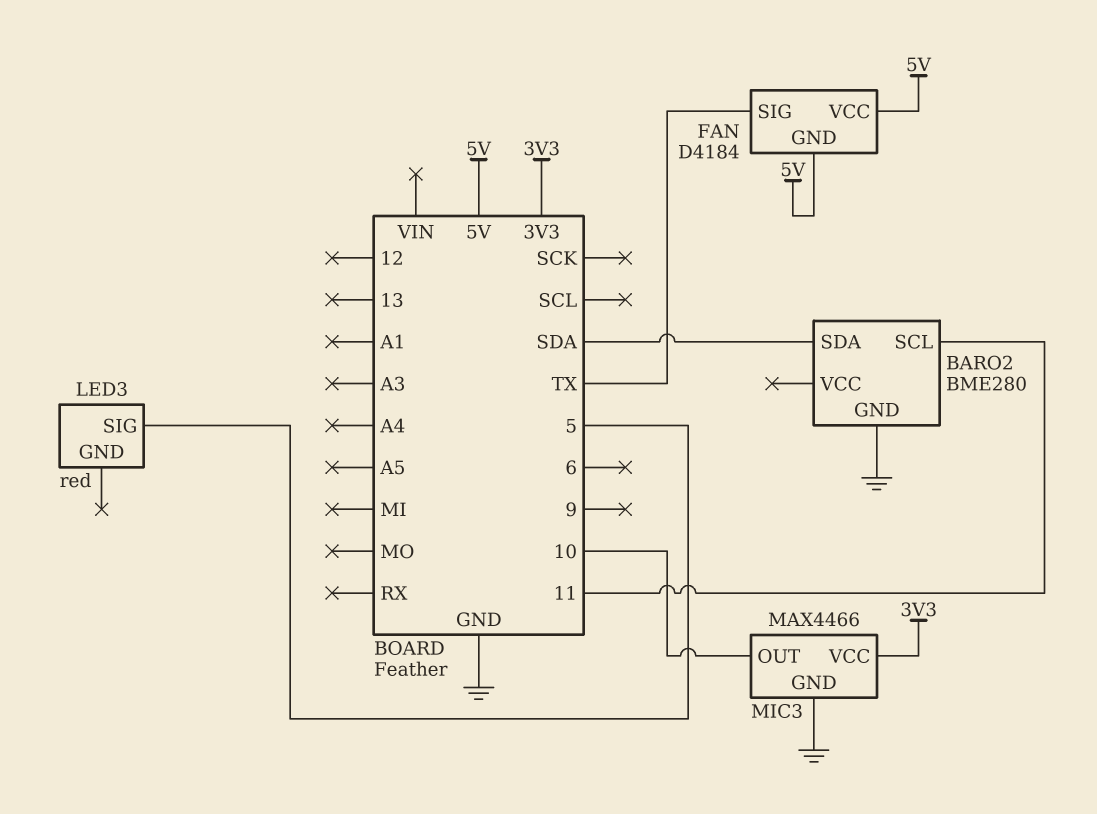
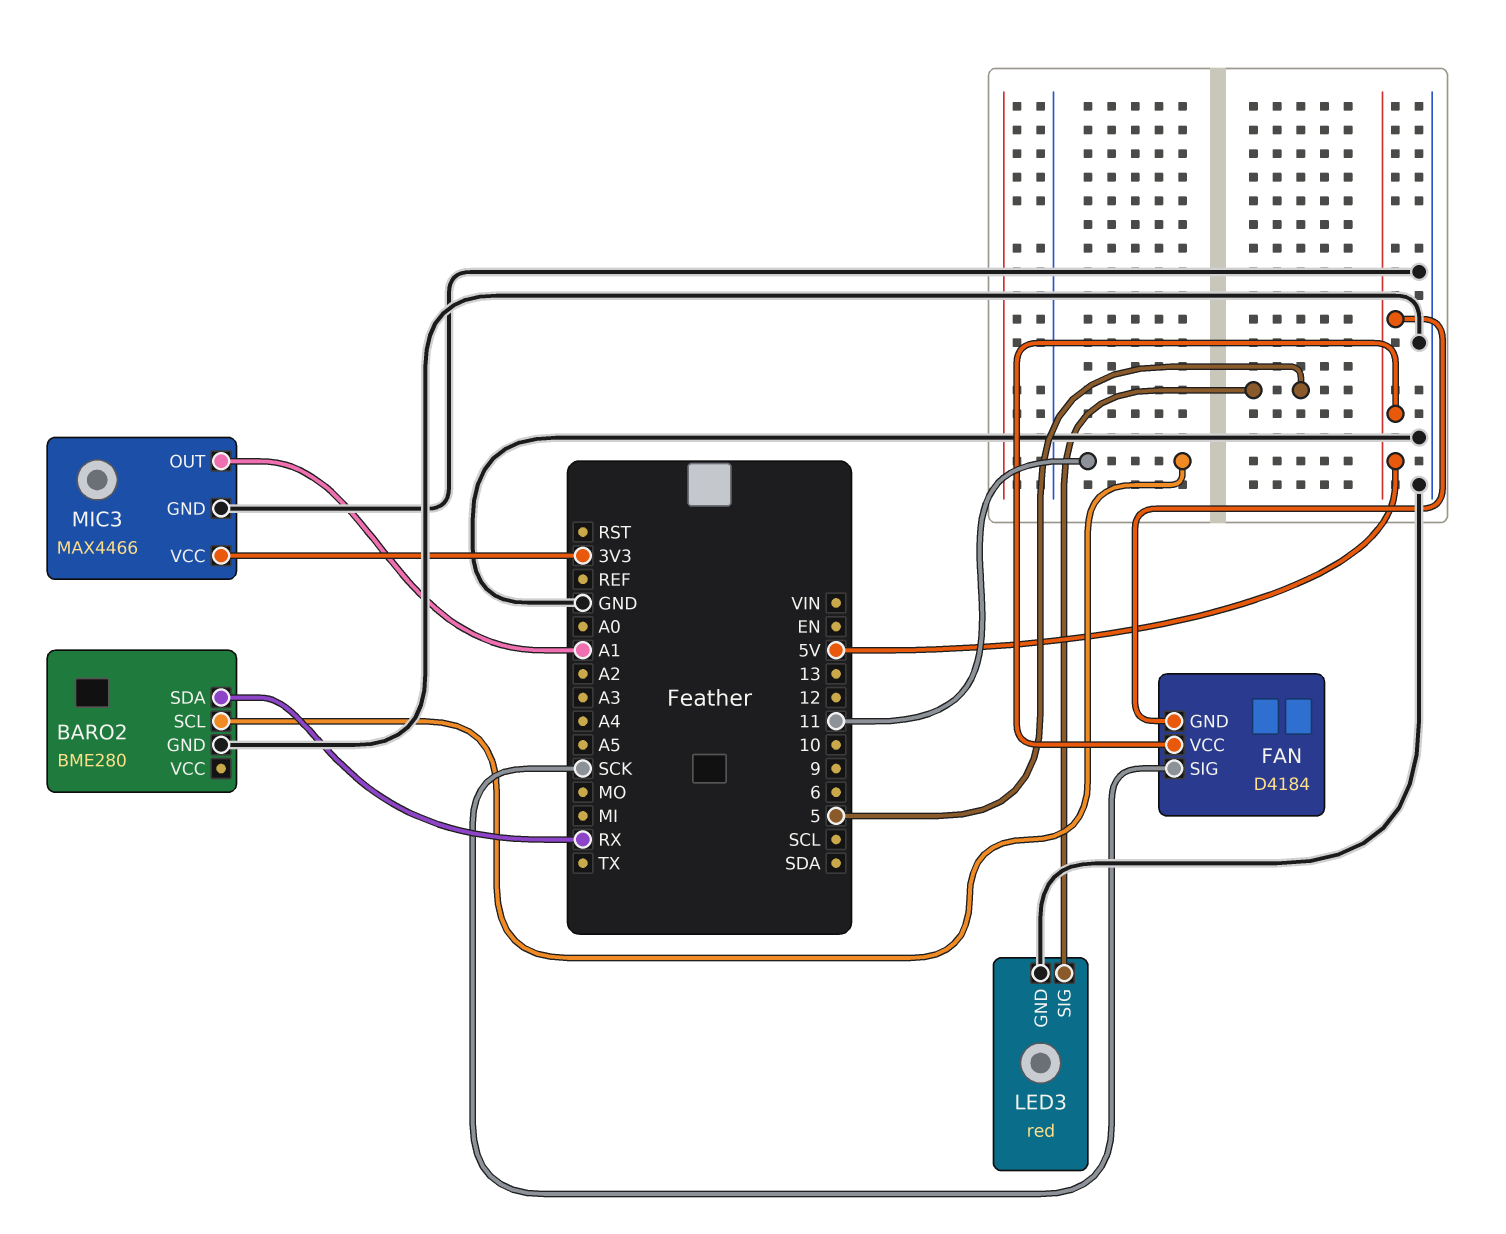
BARO2 pin SDA: SDA -> RX
FAN pin SIG: TX -> SCK
LED3 pin GND: none -> GND
MIC3 pin OUT: 10 -> A1

